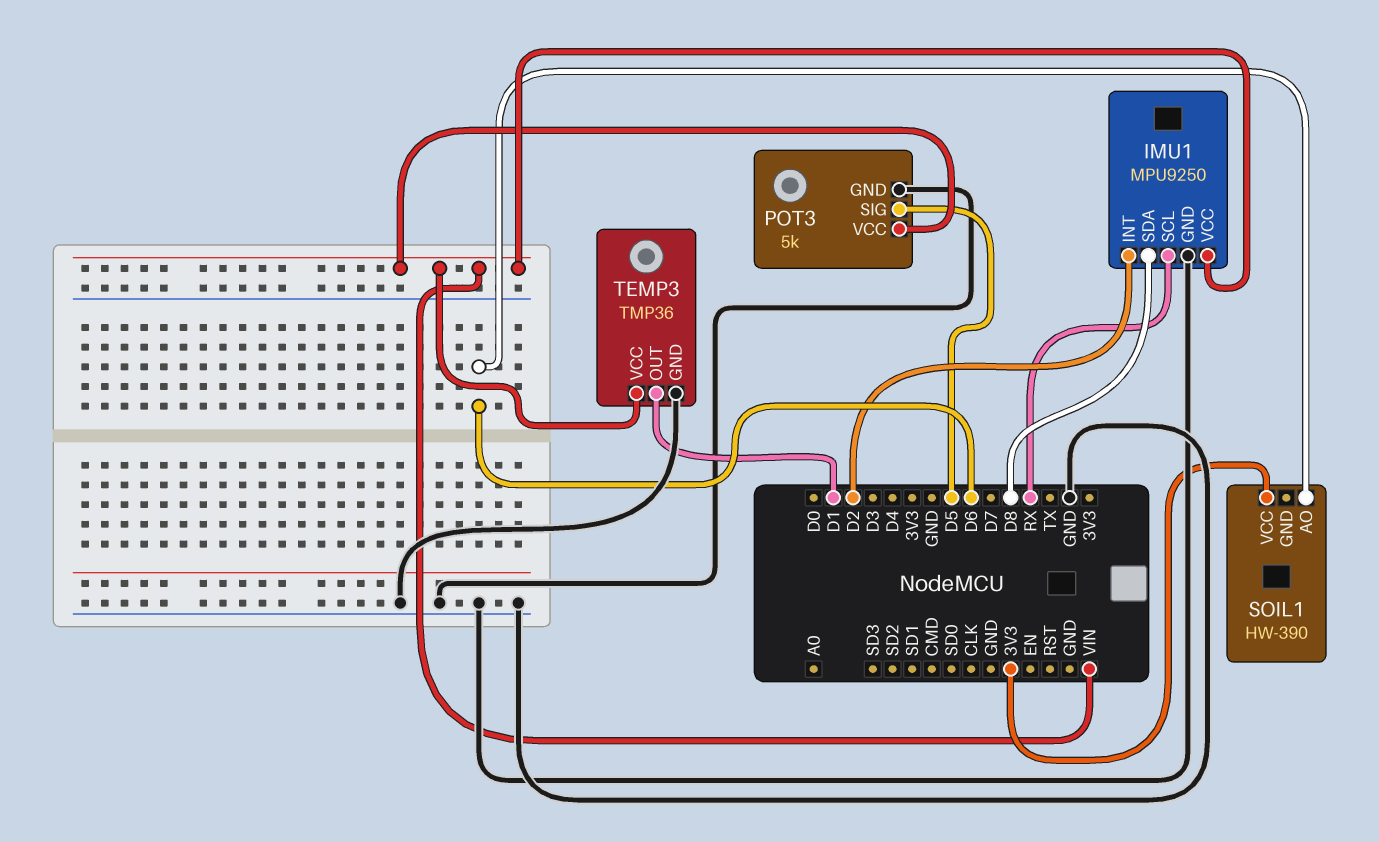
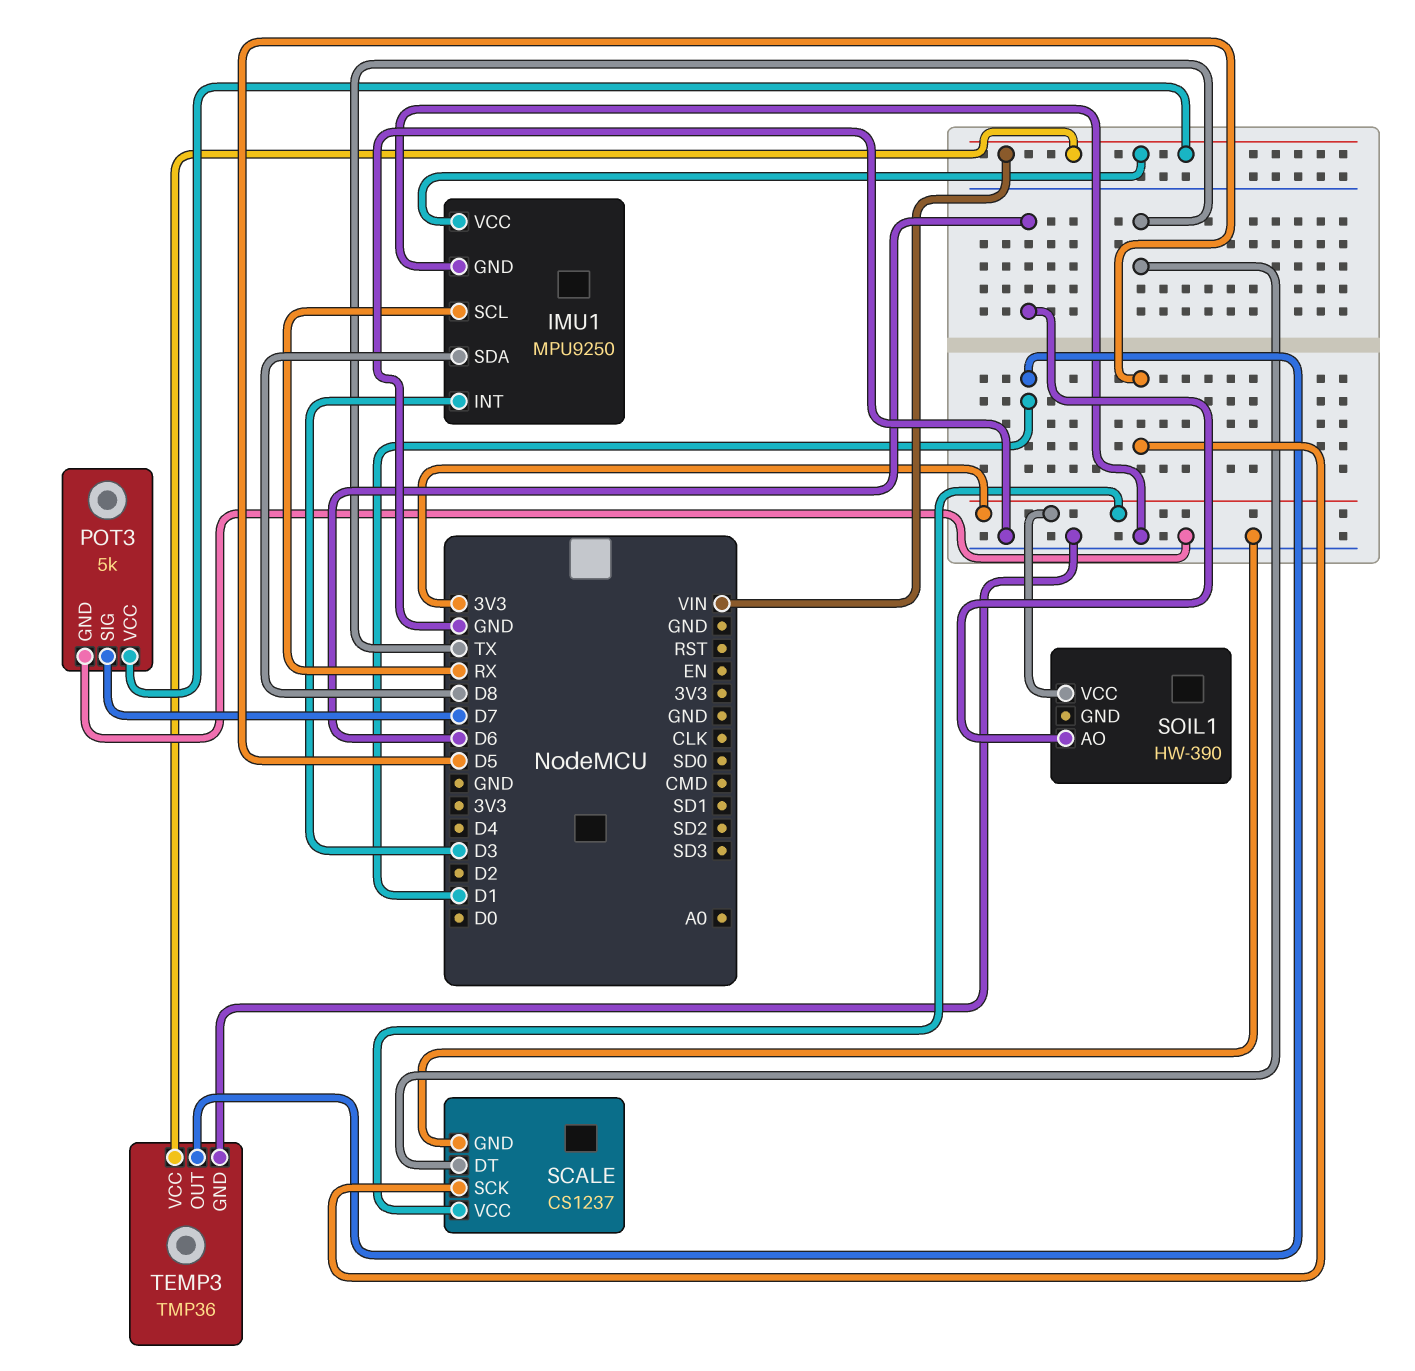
IMU1 pin INT: D2 -> D3
POT3 pin SIG: D5 -> D7
SCALE: none -> CS1237
SCALE pin DT: none -> TX
SCALE pin GND: none -> GND
SCALE pin SCK: none -> D5
SCALE pin VCC: none -> 3V3

